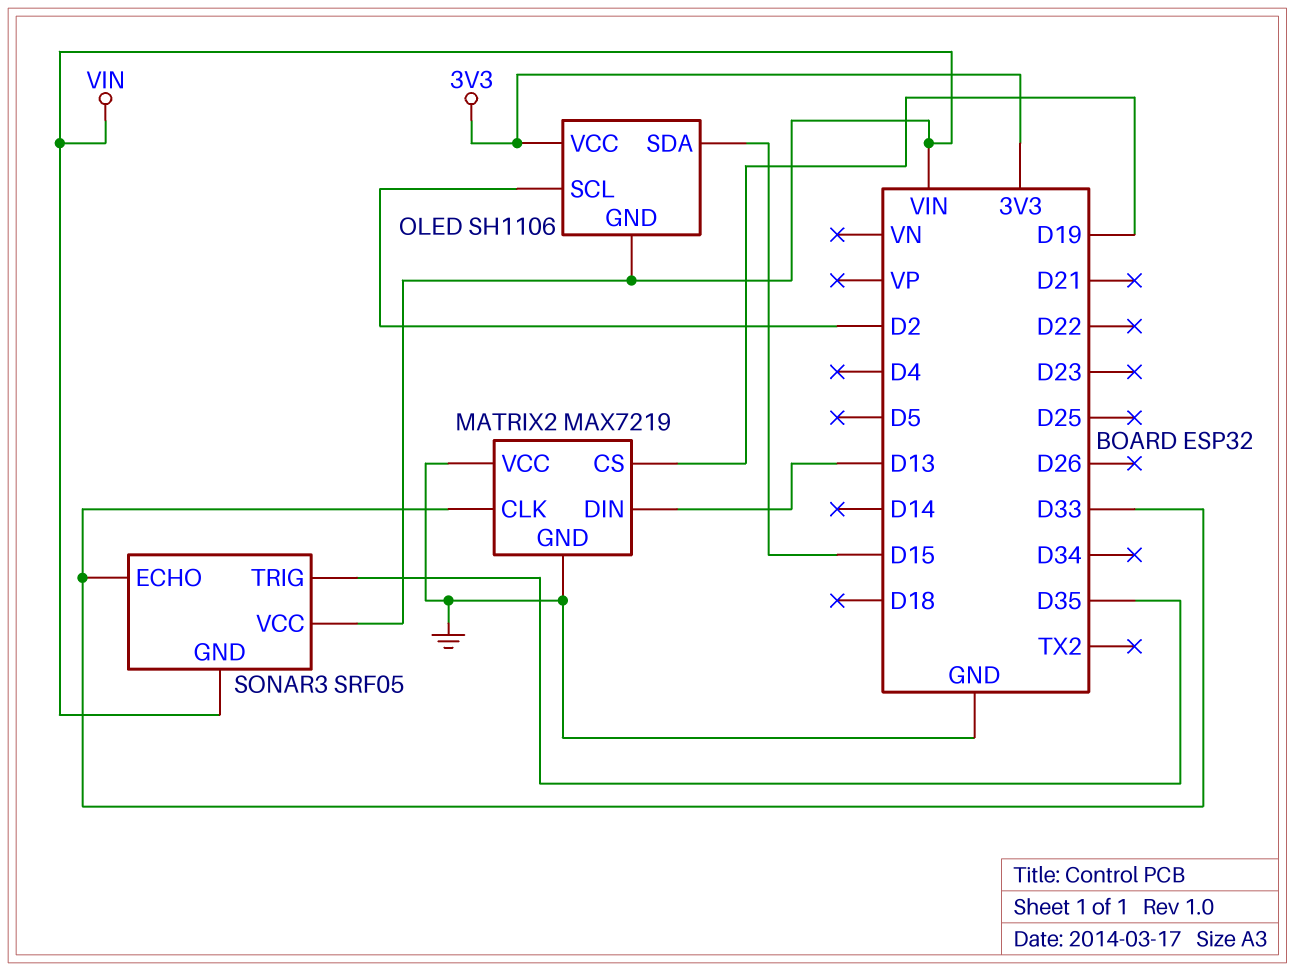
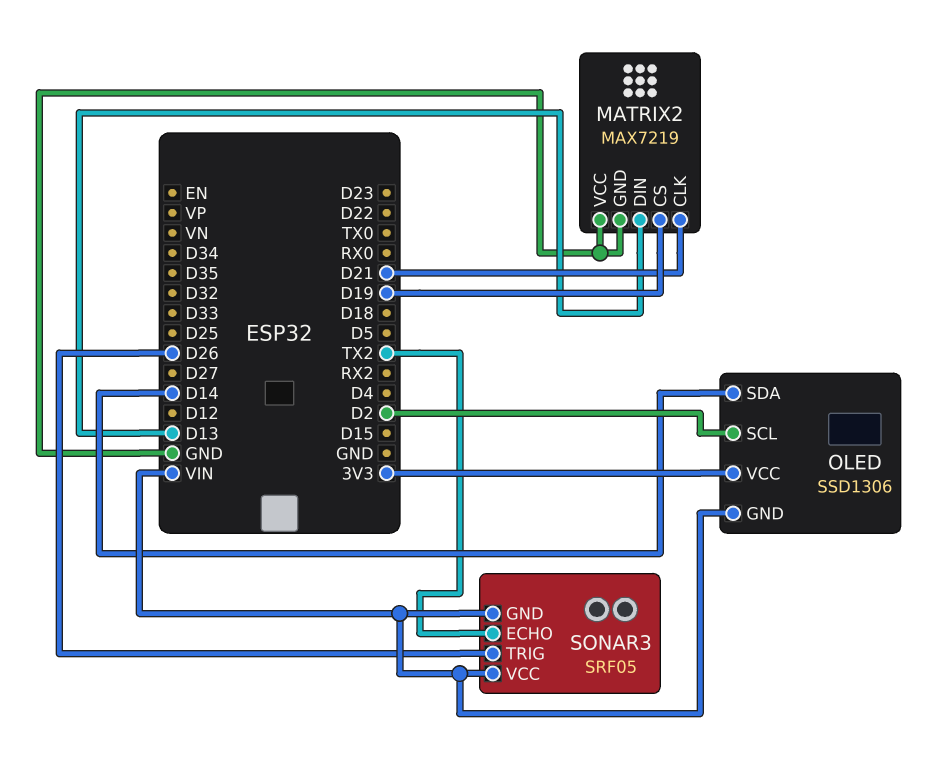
MATRIX2 pin CLK: D33 -> D21
OLED: SH1106 -> SSD1306
OLED pin SDA: D15 -> D14
SONAR3 pin ECHO: D33 -> TX2
SONAR3 pin TRIG: D35 -> D26

